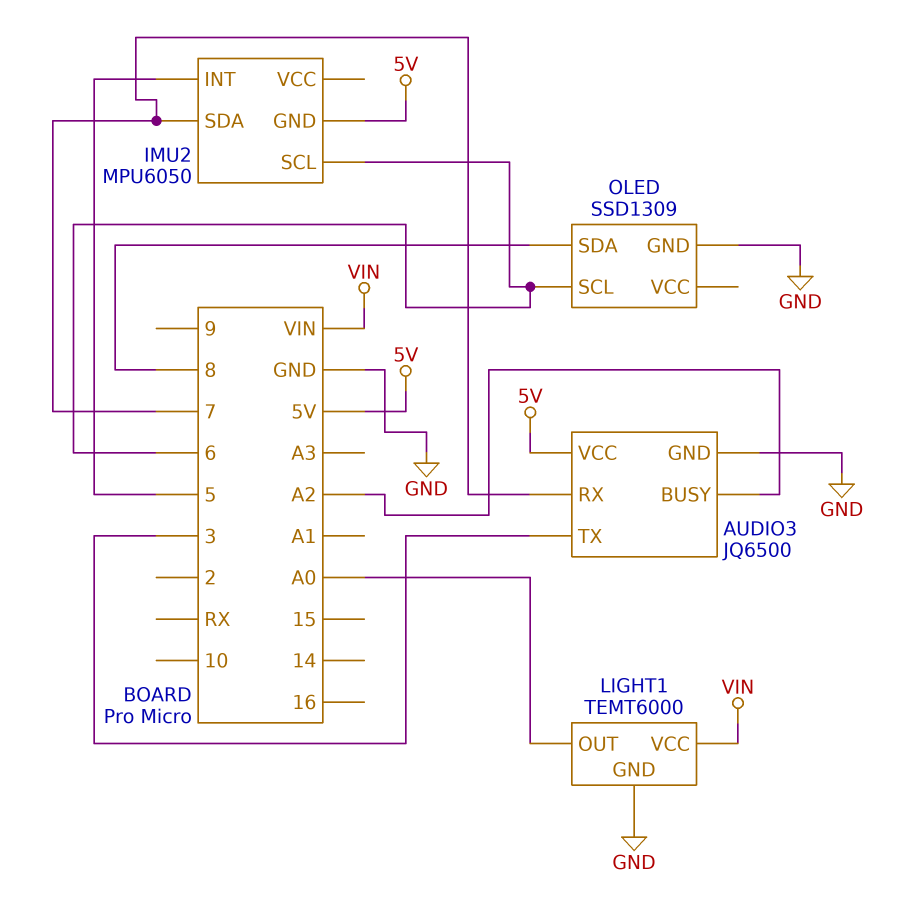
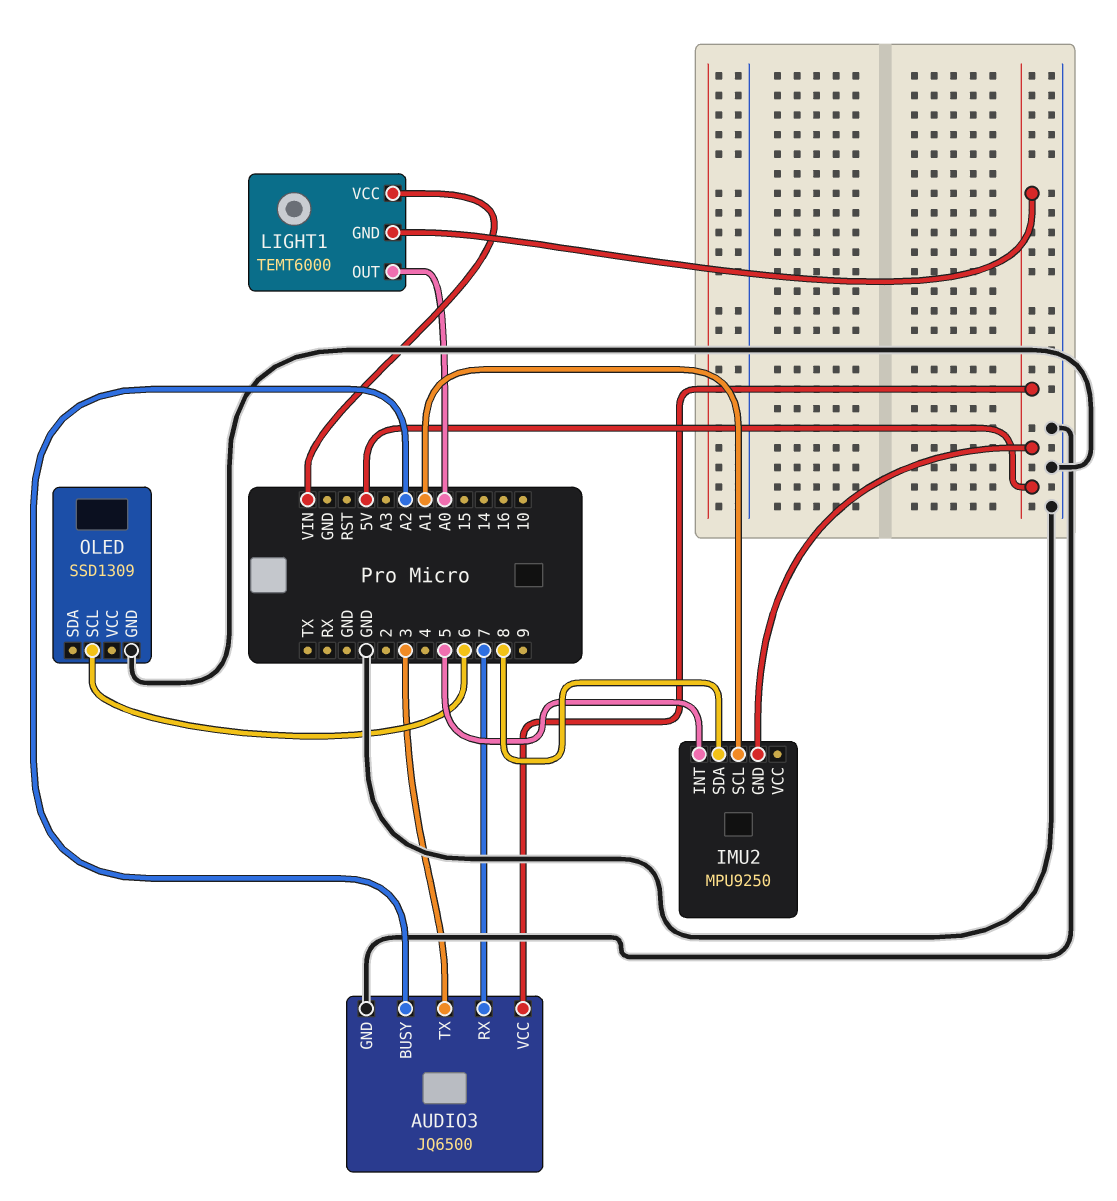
IMU2: MPU6050 -> MPU9250
IMU2 pin SCL: 6 -> A1
IMU2 pin SDA: 7 -> 8
LIGHT1 pin GND: GND -> 5V
OLED pin SDA: 8 -> none

